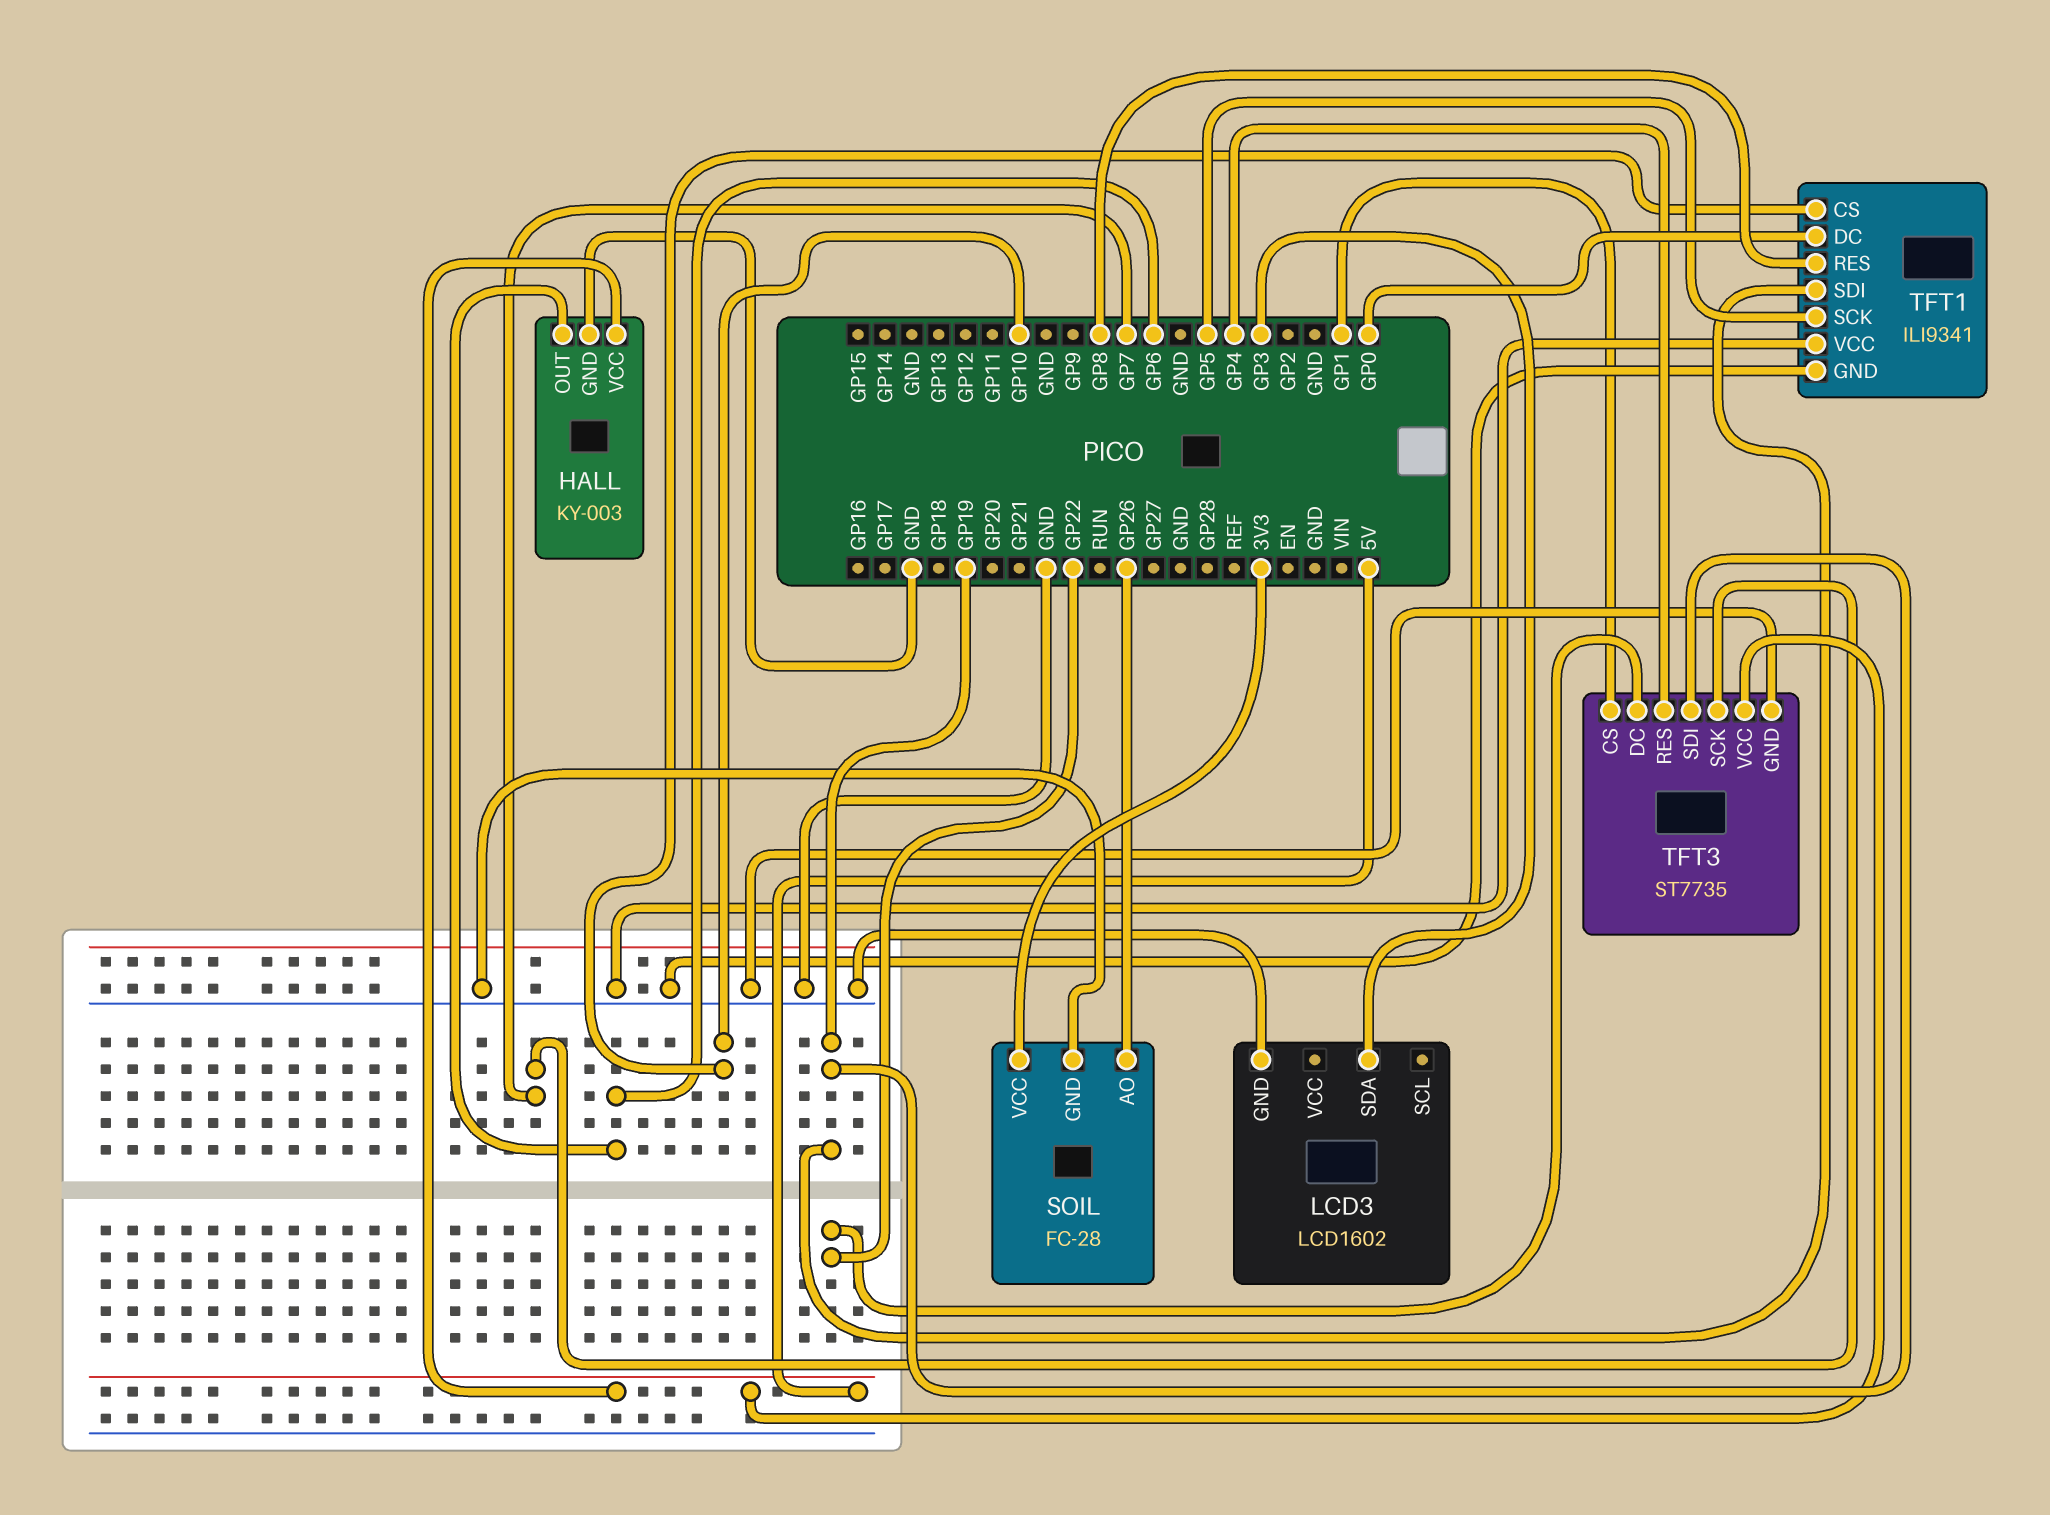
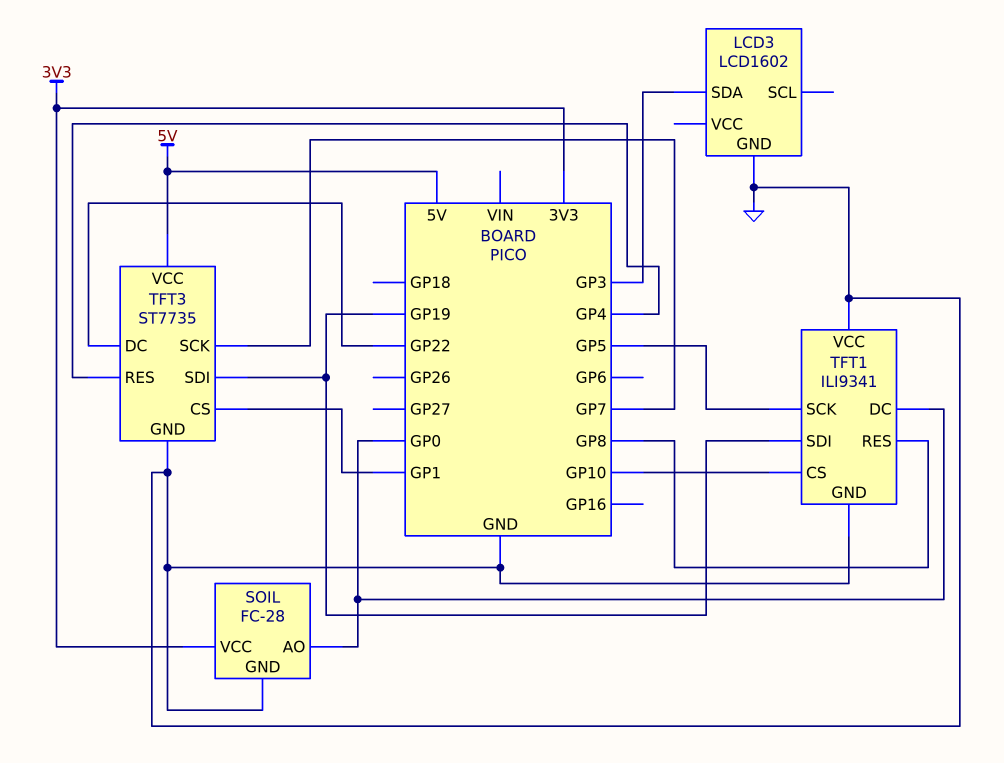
HALL: KY-003 -> none
HALL pin GND: GND -> none
HALL pin OUT: GP6 -> none
HALL pin VCC: 5V -> none
SOIL pin AO: GP26 -> GP0

